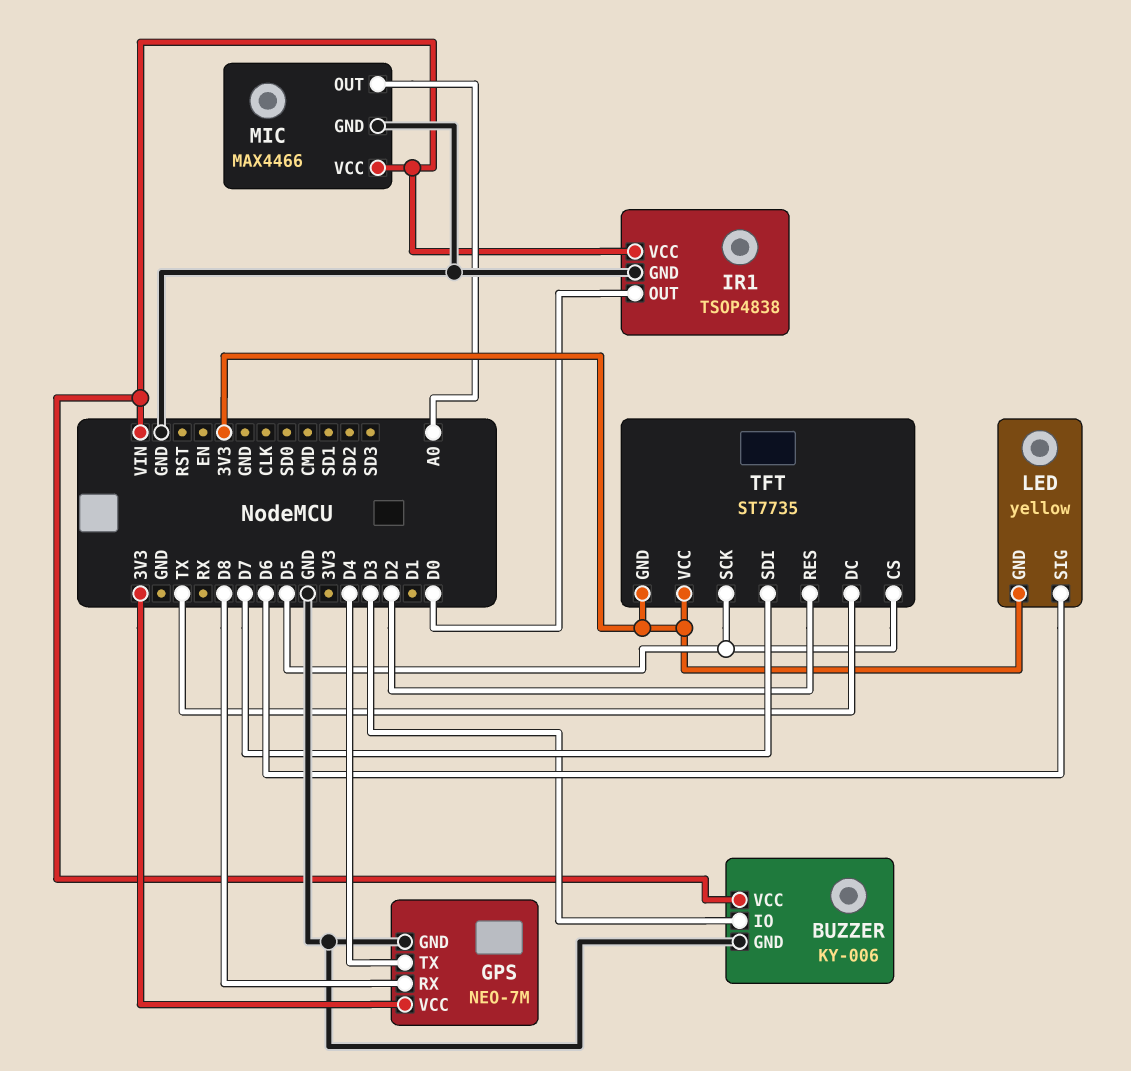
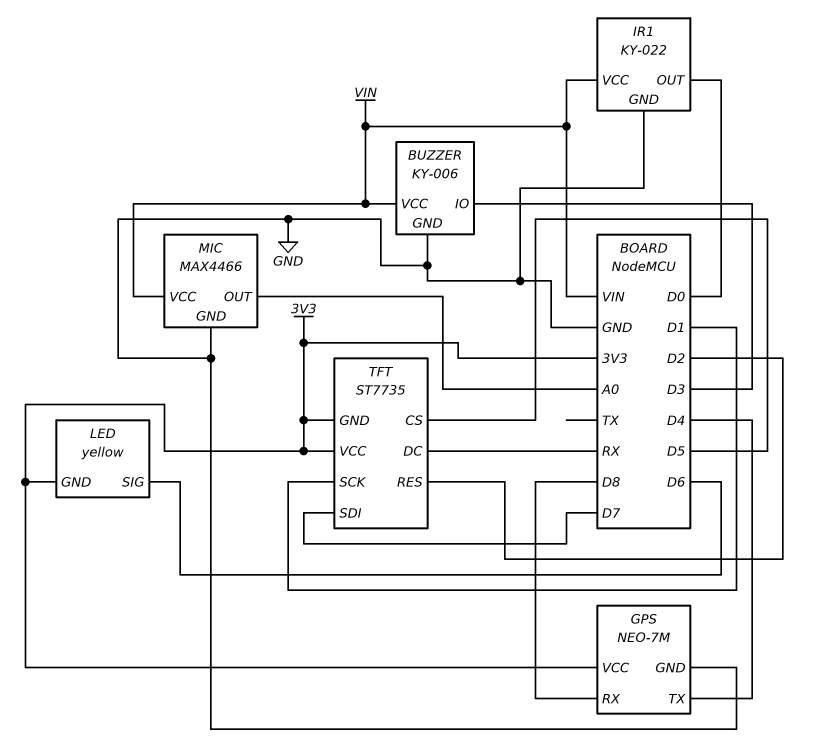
IR1: TSOP4838 -> KY-022
TFT pin DC: TX -> RX
TFT pin SCK: D5 -> D1

